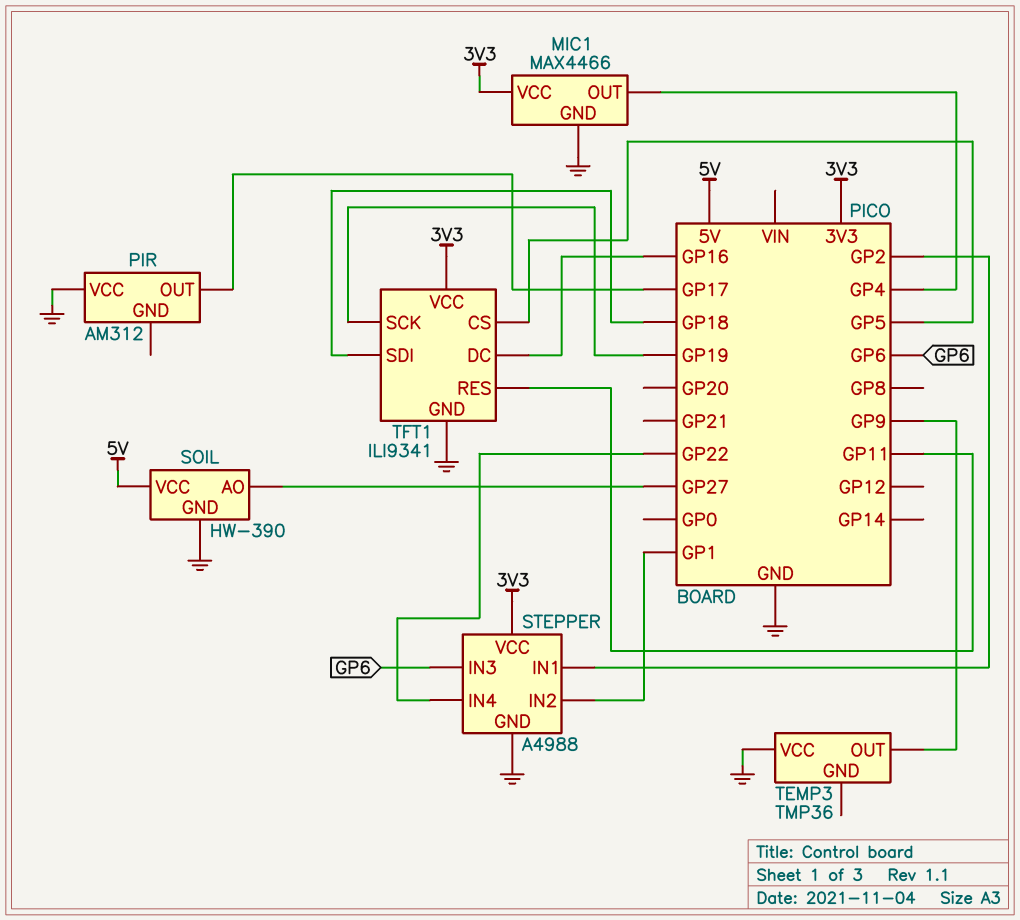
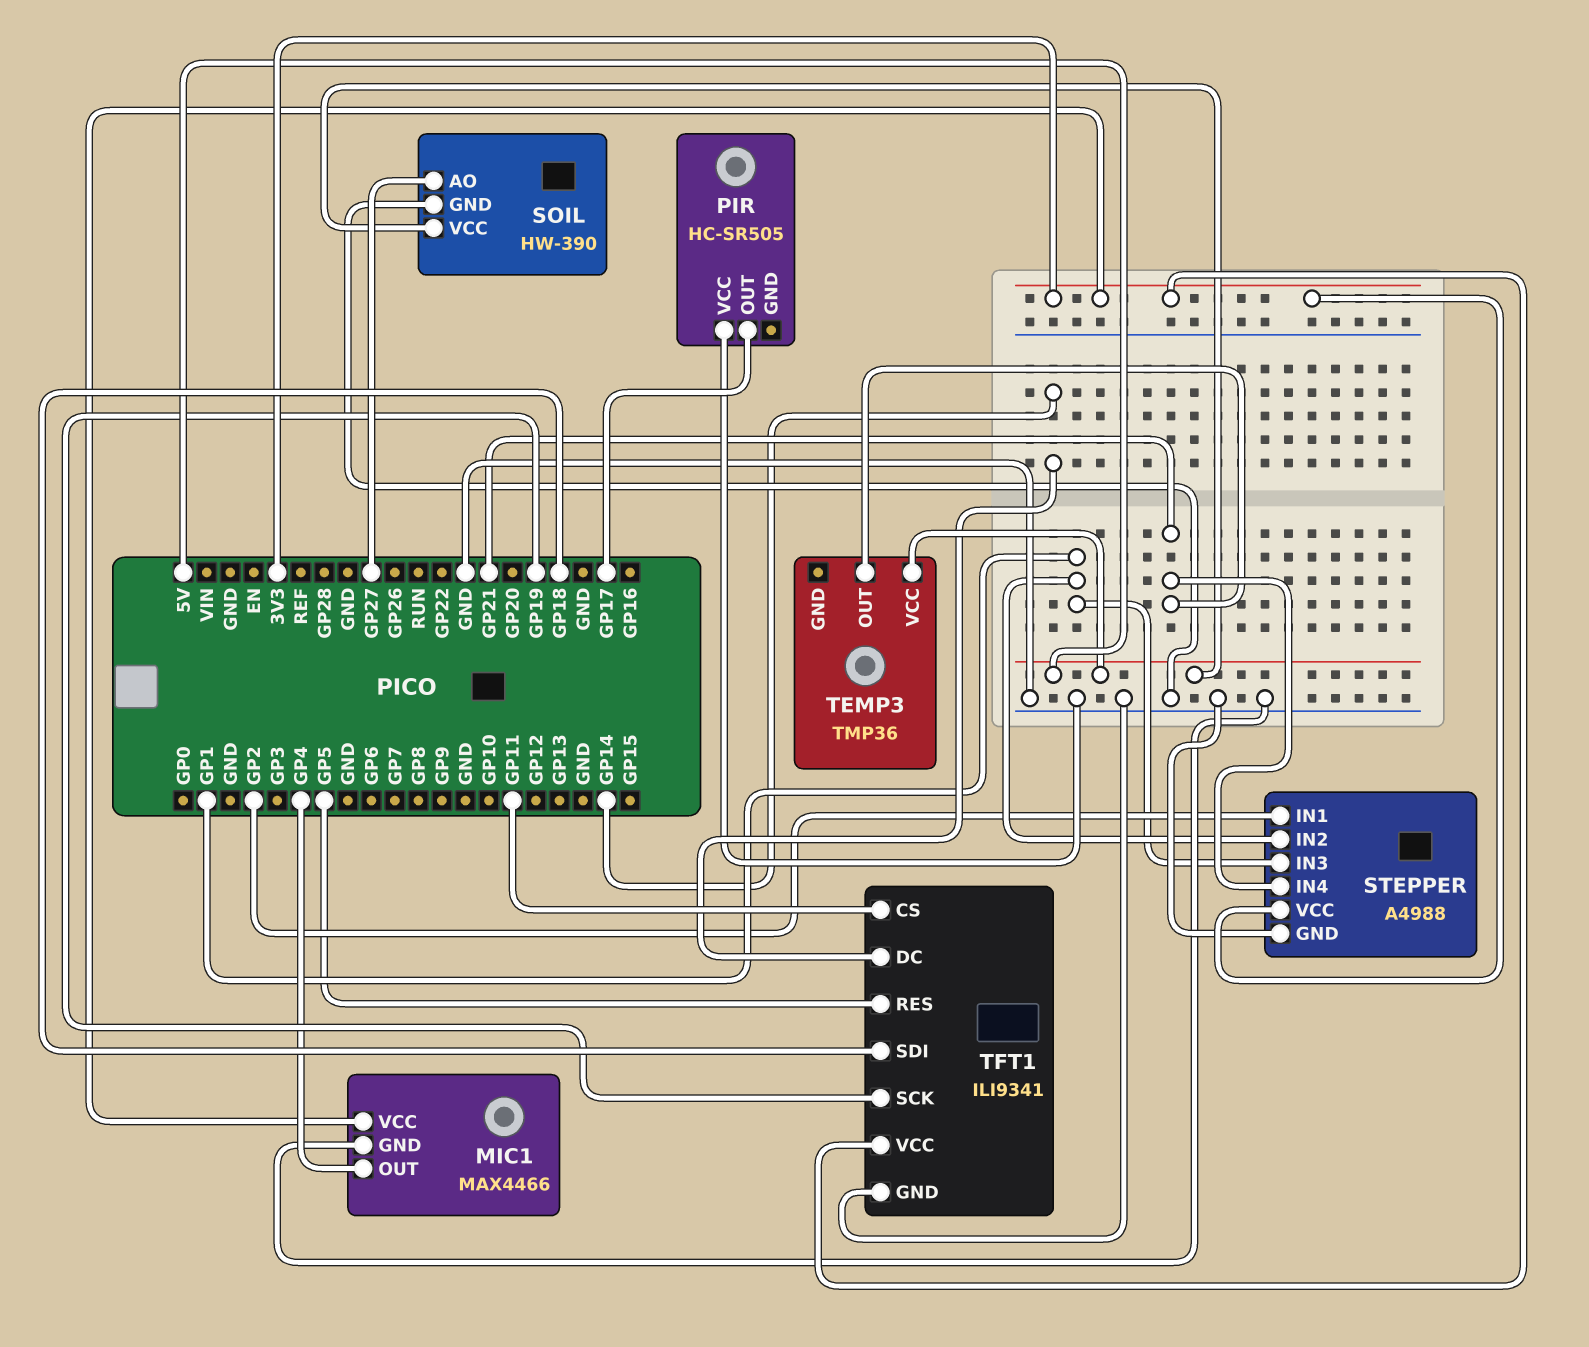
PIR: AM312 -> HC-SR505
STEPPER pin IN3: GP6 -> GP1
STEPPER pin IN4: GP22 -> GP21
TEMP3 pin OUT: GP9 -> GP21
TEMP3 pin VCC: GND -> 5V
TFT1 pin CS: GP5 -> GP11
TFT1 pin DC: GP16 -> GP14
TFT1 pin RES: GP11 -> GP5

